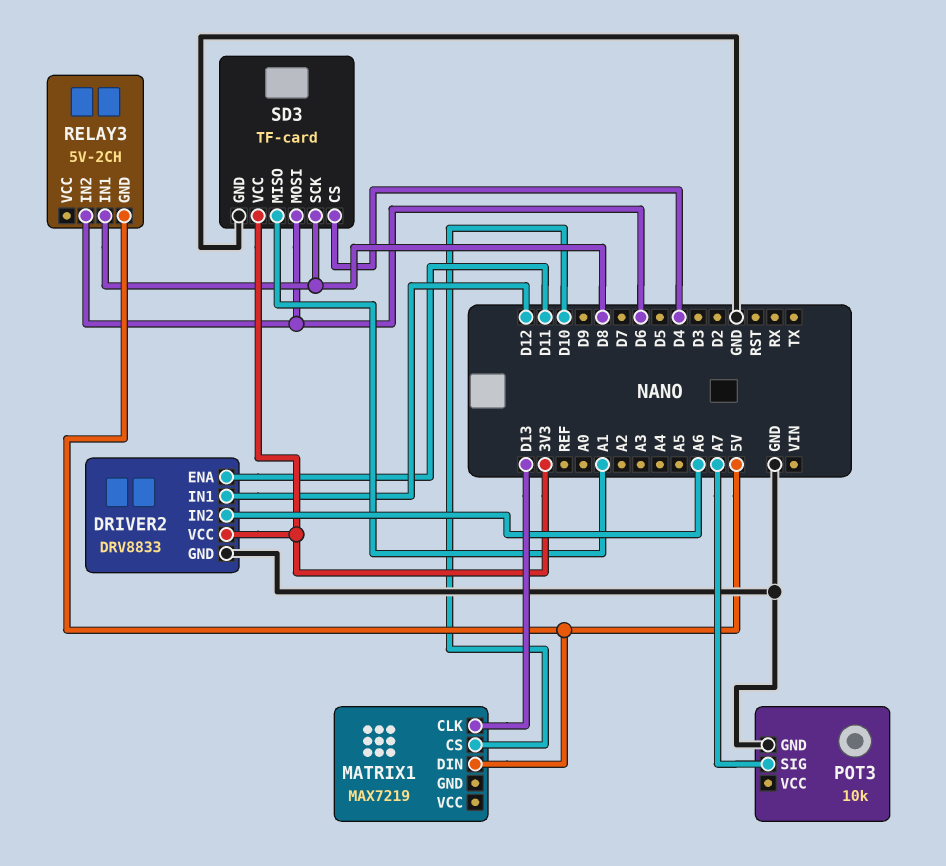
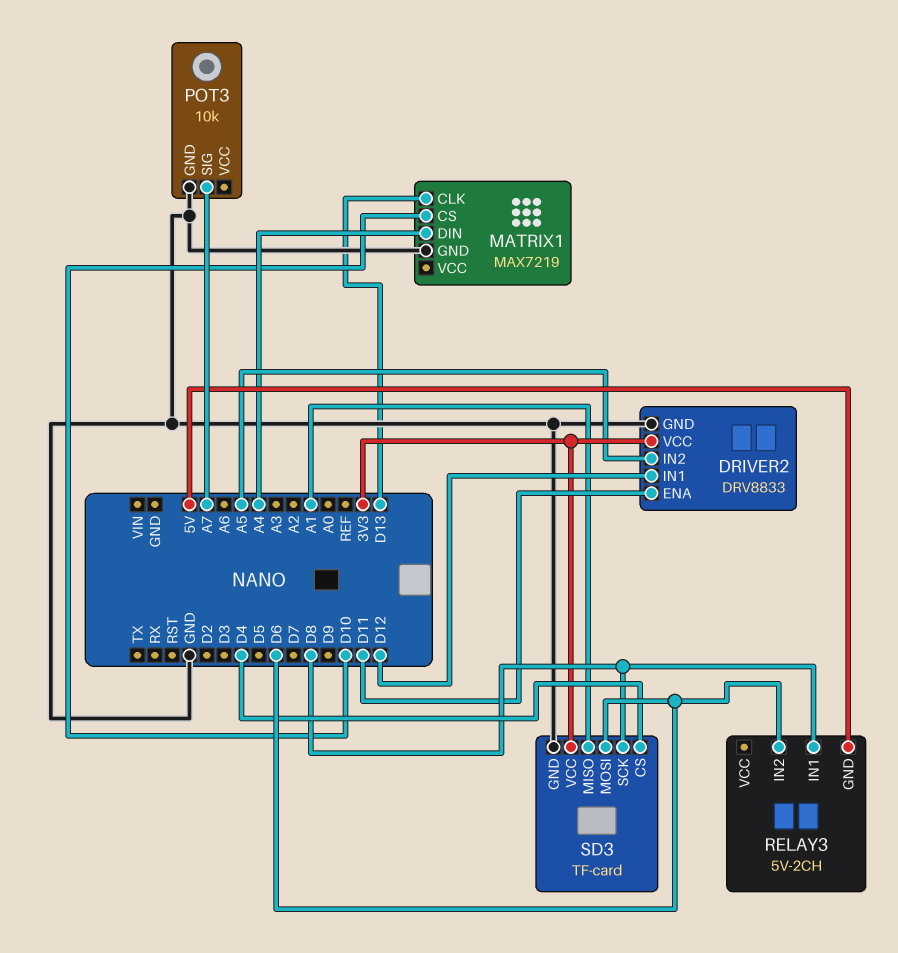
DRIVER2 pin IN2: A6 -> A5
MATRIX1 pin DIN: 5V -> A4
MATRIX1 pin GND: none -> GND

